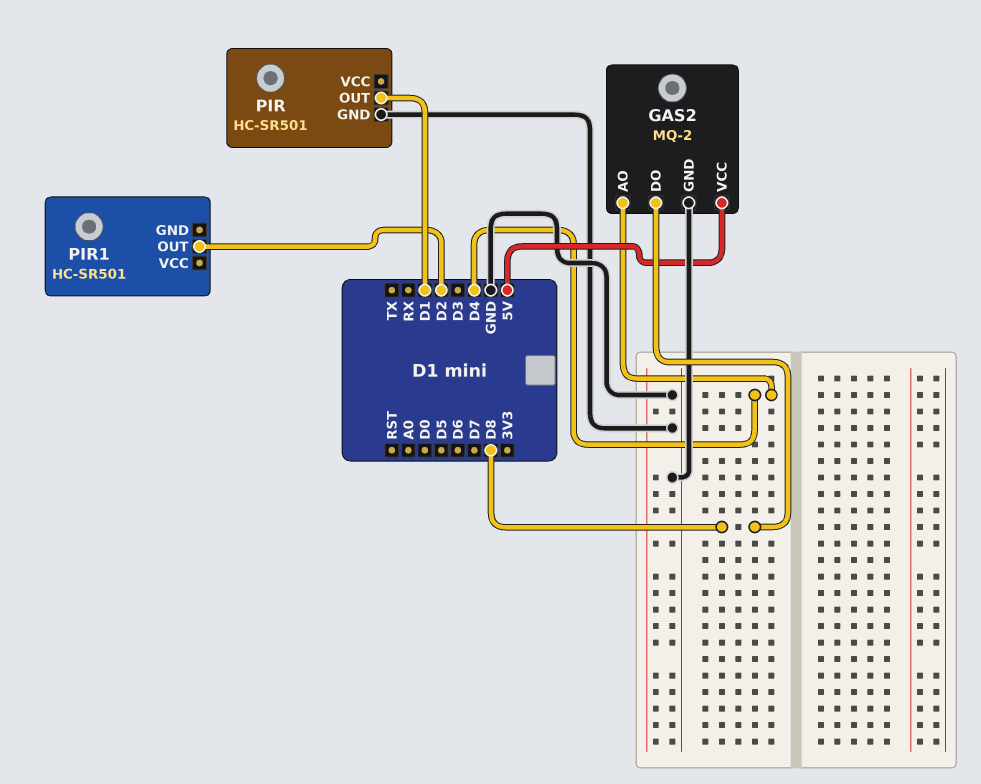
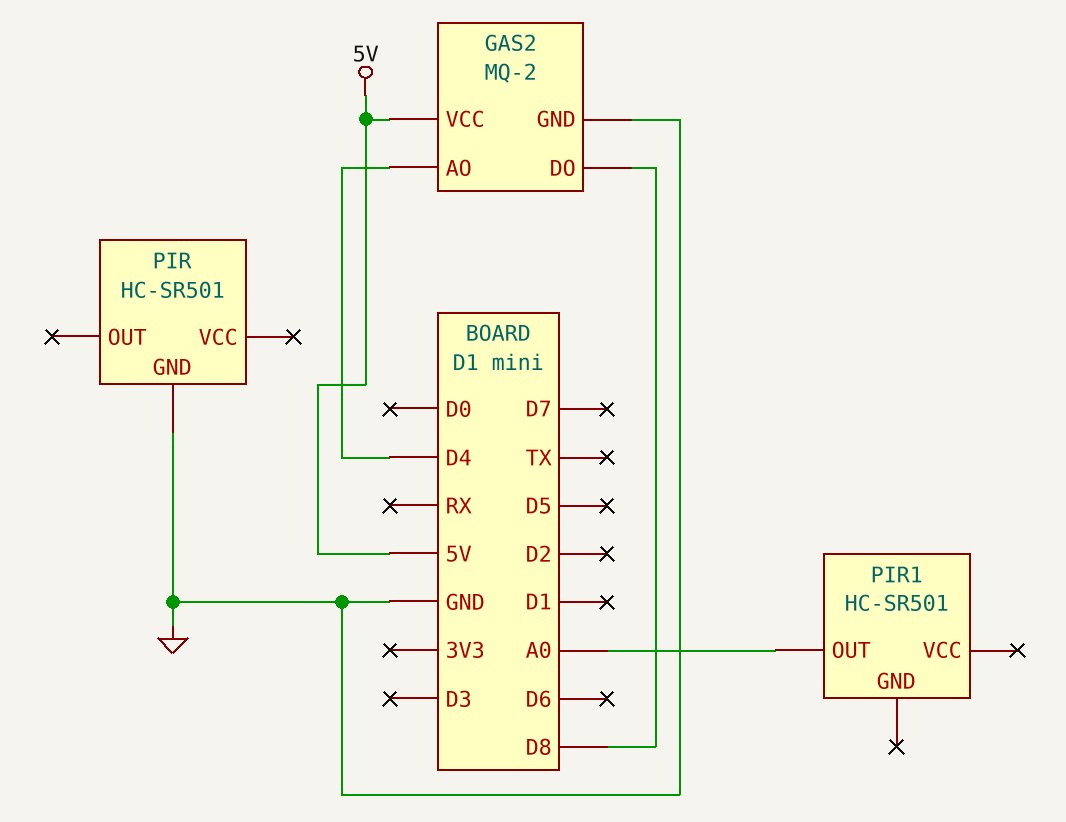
PIR pin OUT: D1 -> none
PIR1 pin OUT: D2 -> A0

